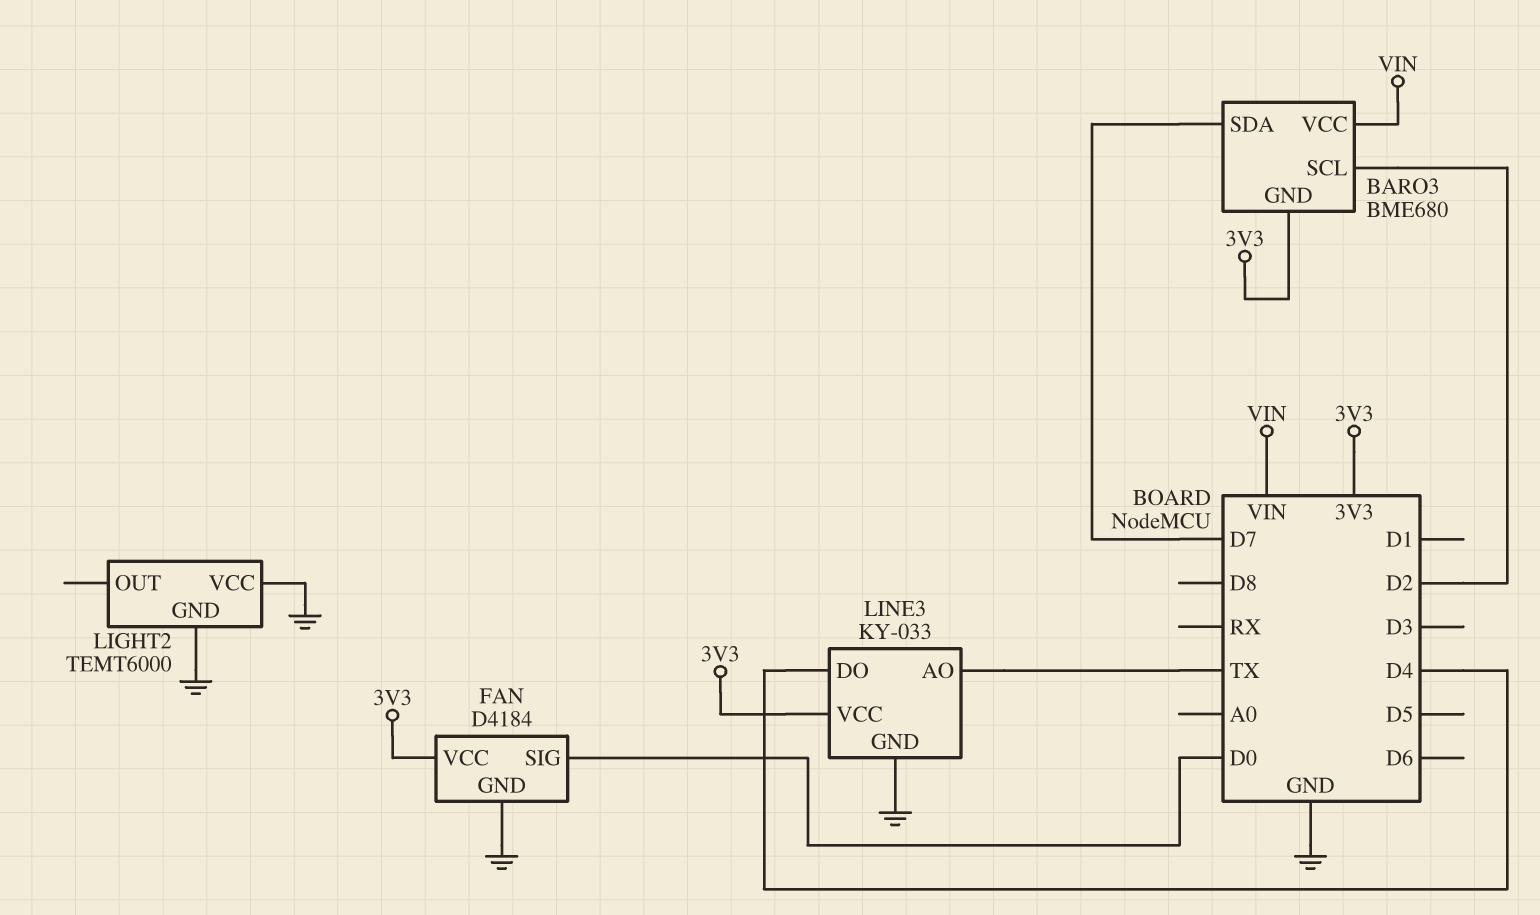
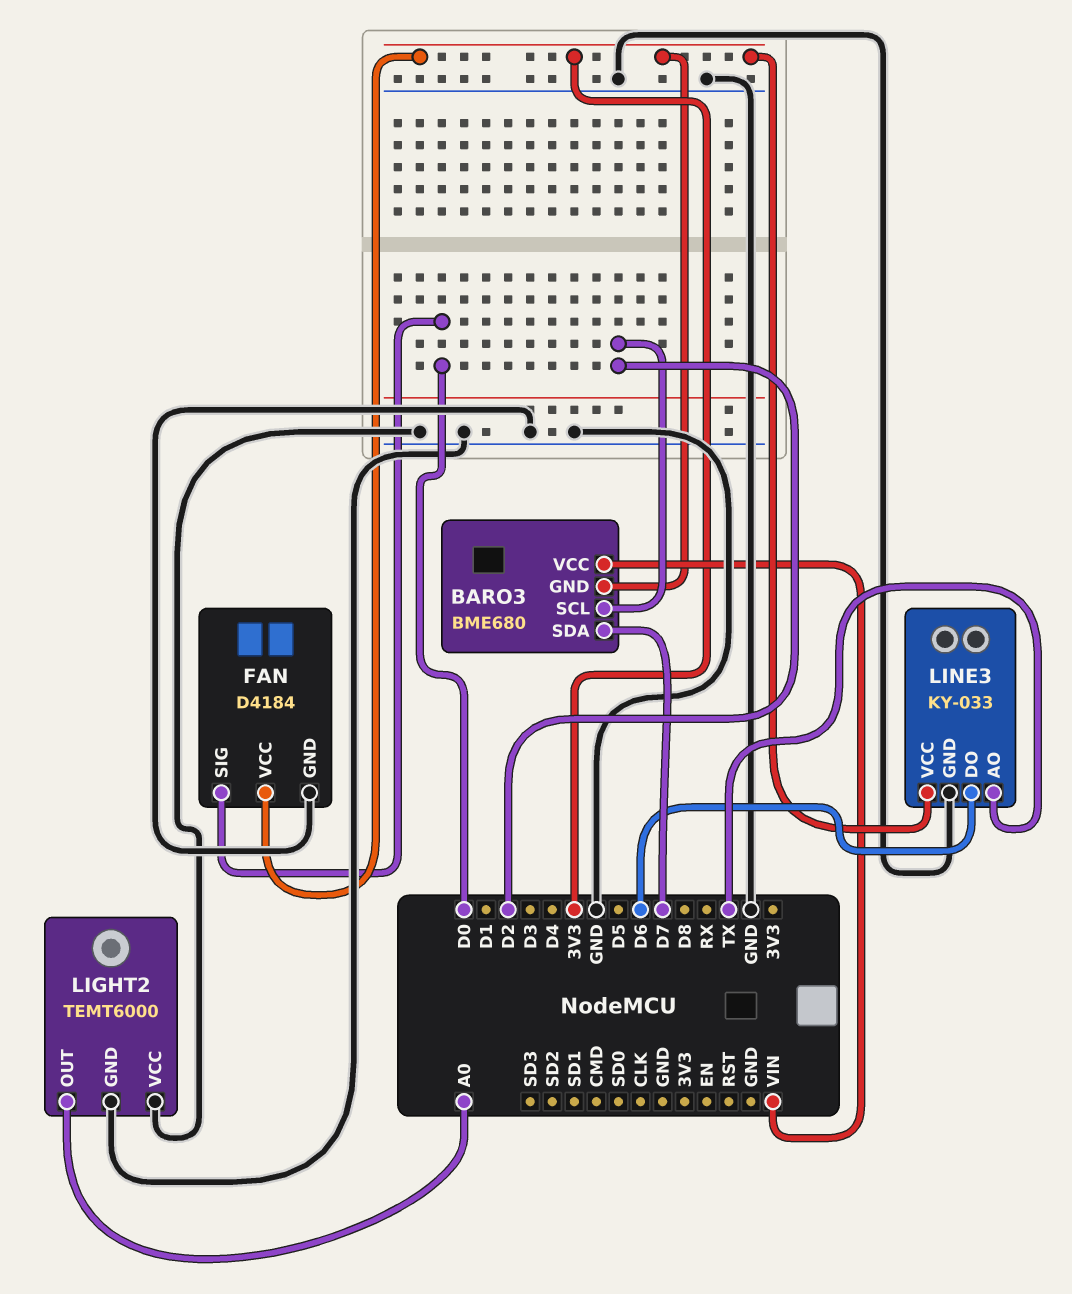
LIGHT2 pin OUT: none -> A0
LINE3 pin DO: D4 -> D6

